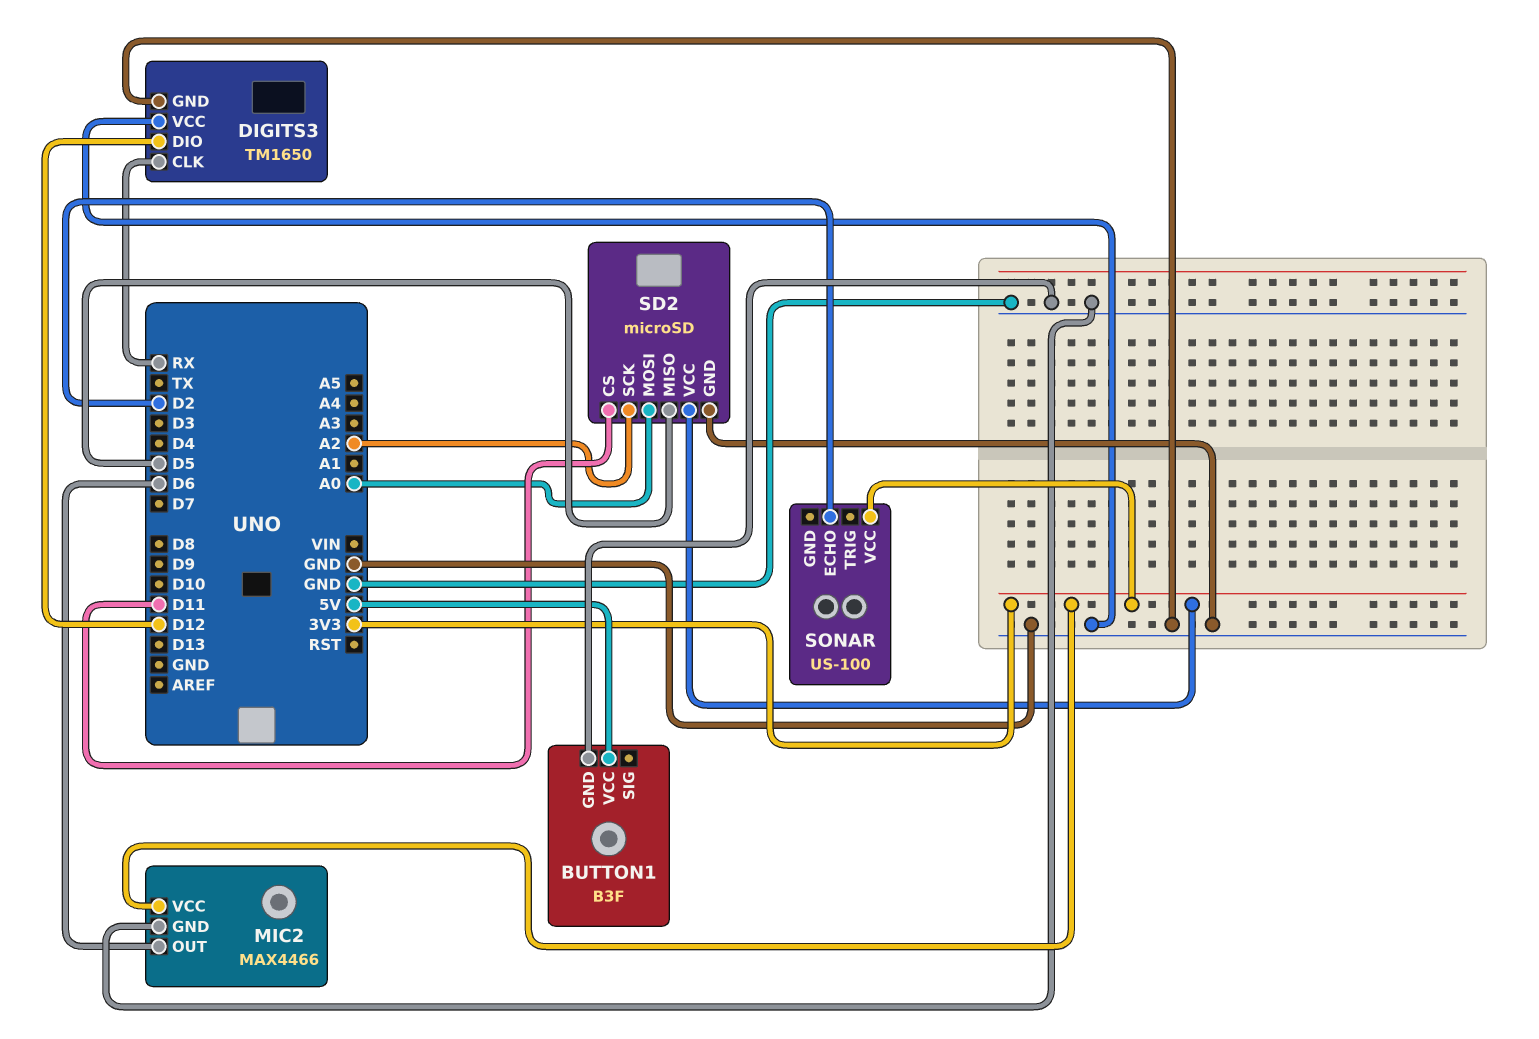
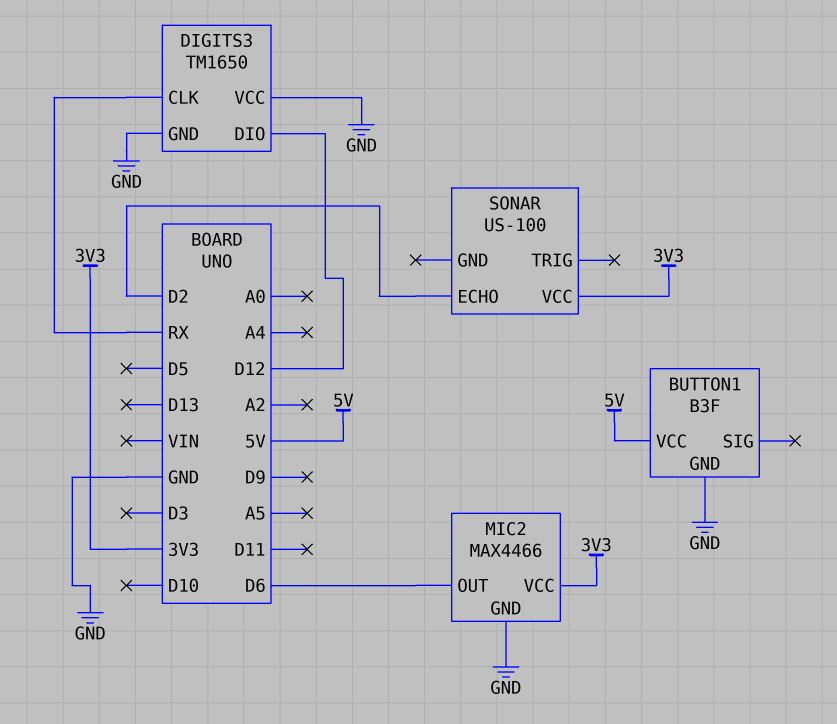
SD2: microSD -> none
SD2 pin CS: D11 -> none
SD2 pin GND: GND -> none
SD2 pin MISO: D5 -> none
SD2 pin MOSI: A0 -> none
SD2 pin SCK: A2 -> none
SD2 pin VCC: 3V3 -> none

